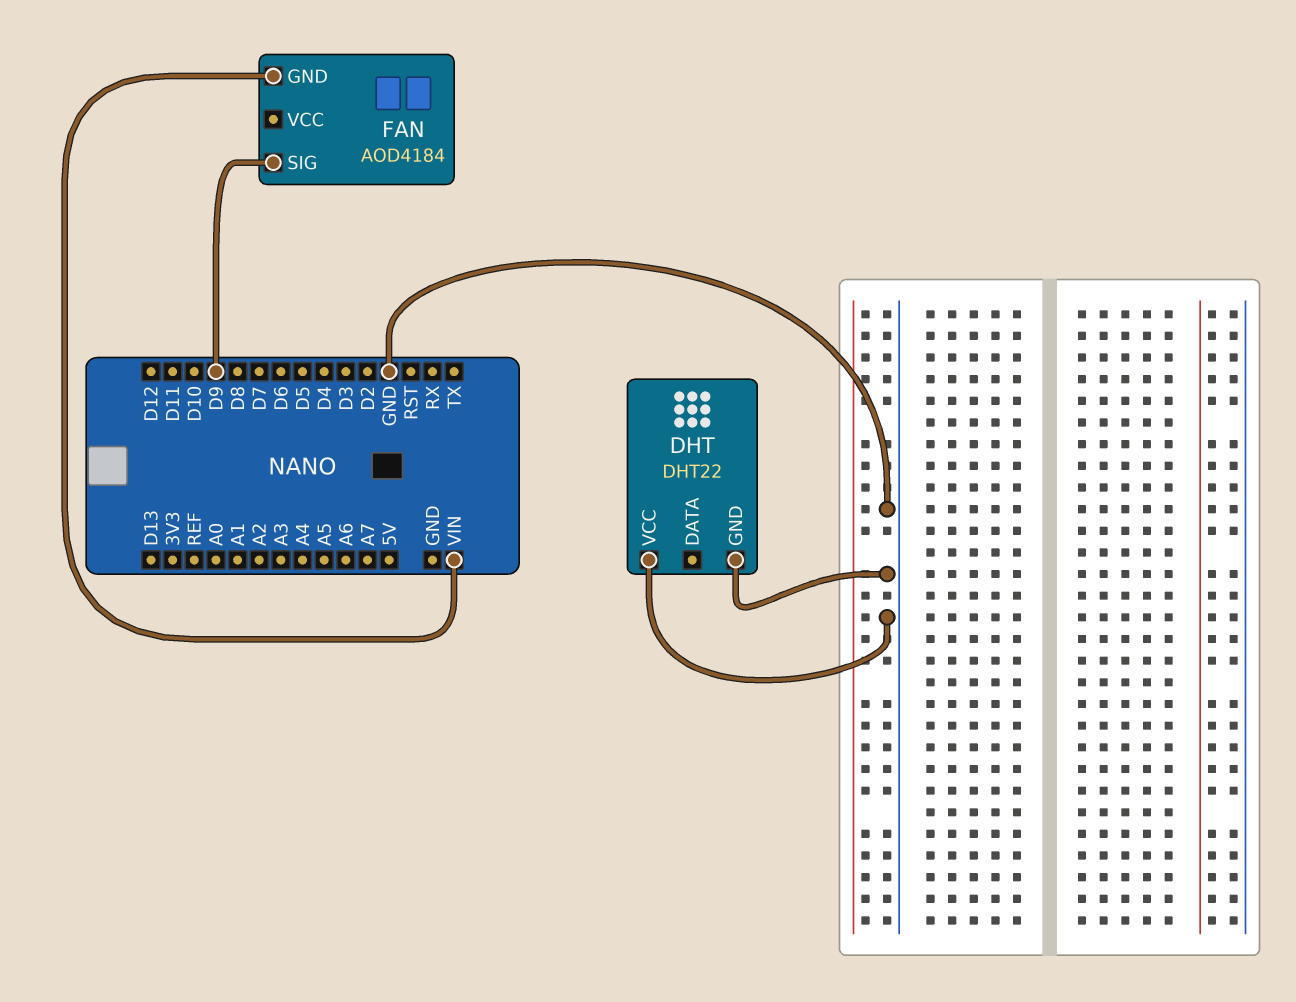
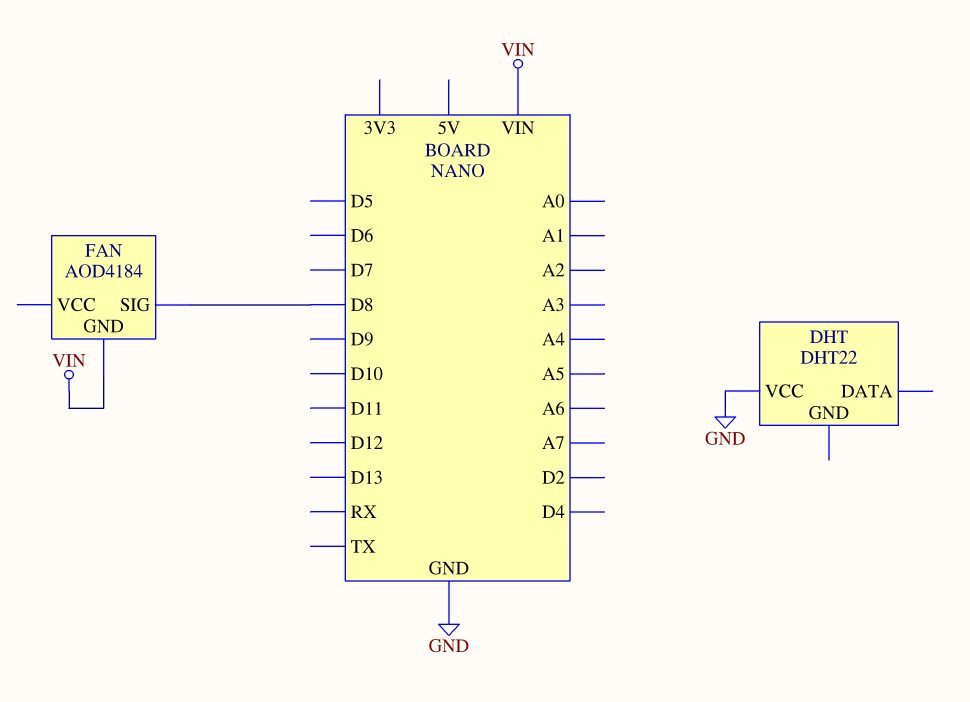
DHT pin GND: GND -> none
FAN pin SIG: D9 -> D8

